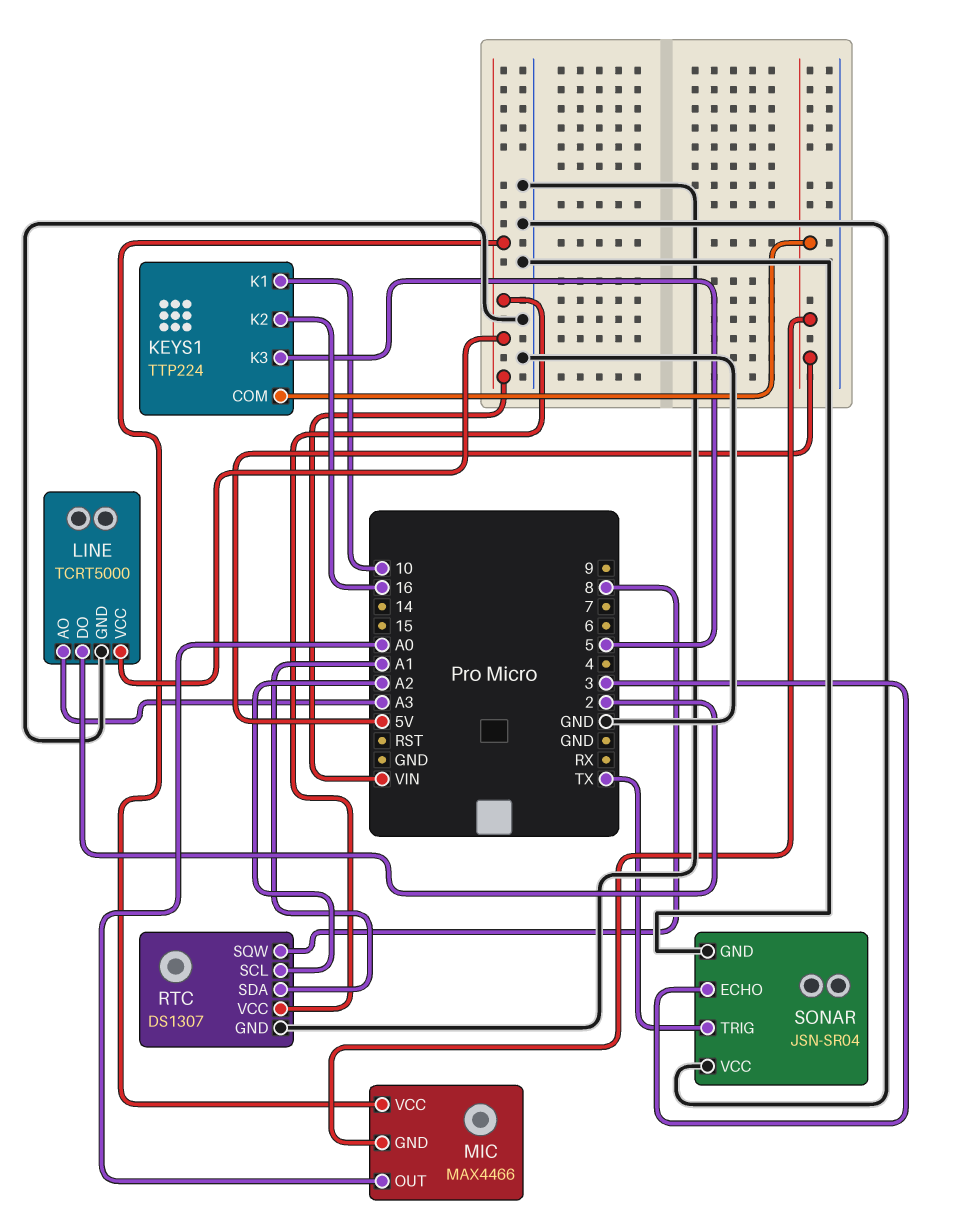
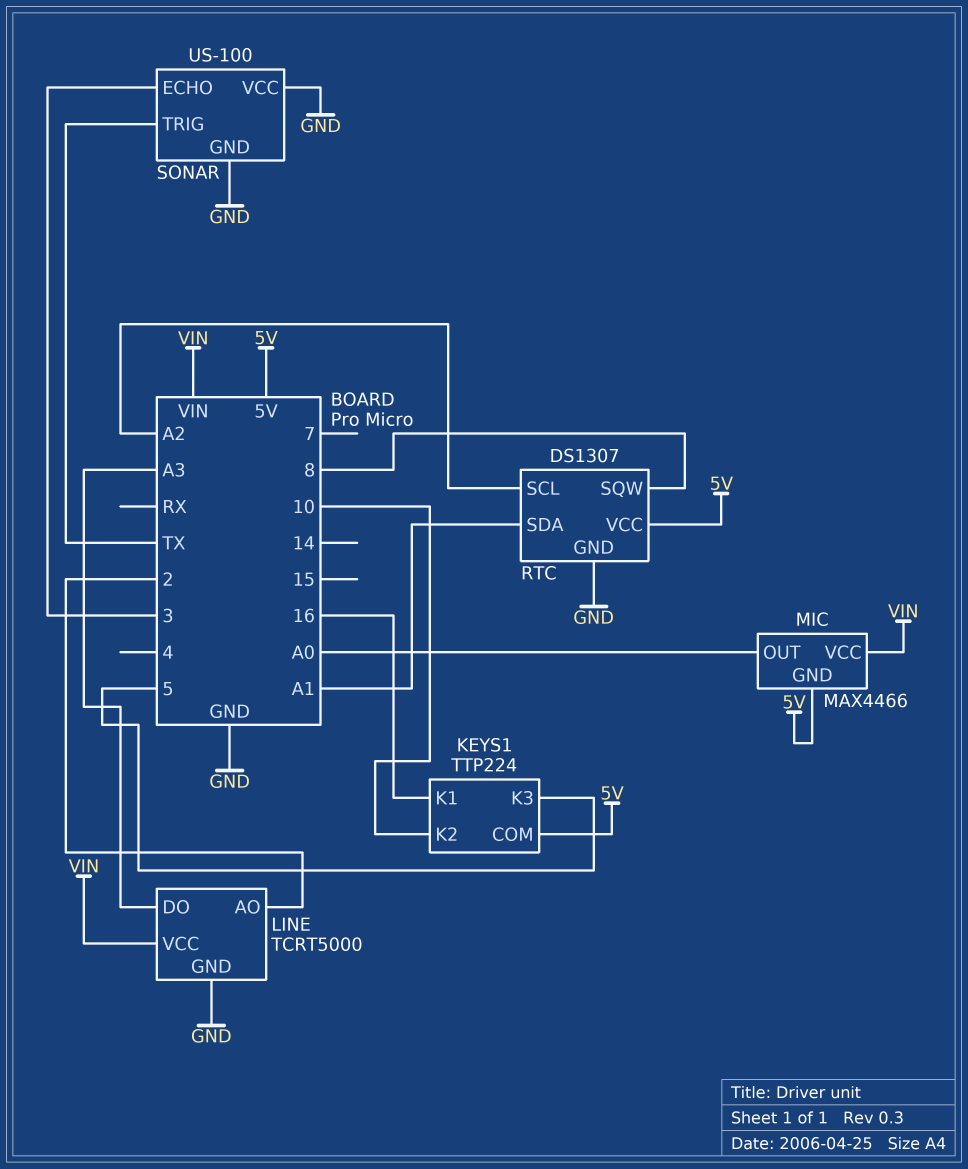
KEYS1 pin K1: 10 -> 16
KEYS1 pin K2: 16 -> 10
LINE pin AO: A3 -> 2
LINE pin DO: 2 -> A3
RTC pin VCC: VIN -> 5V
SONAR: JSN-SR04 -> US-100

